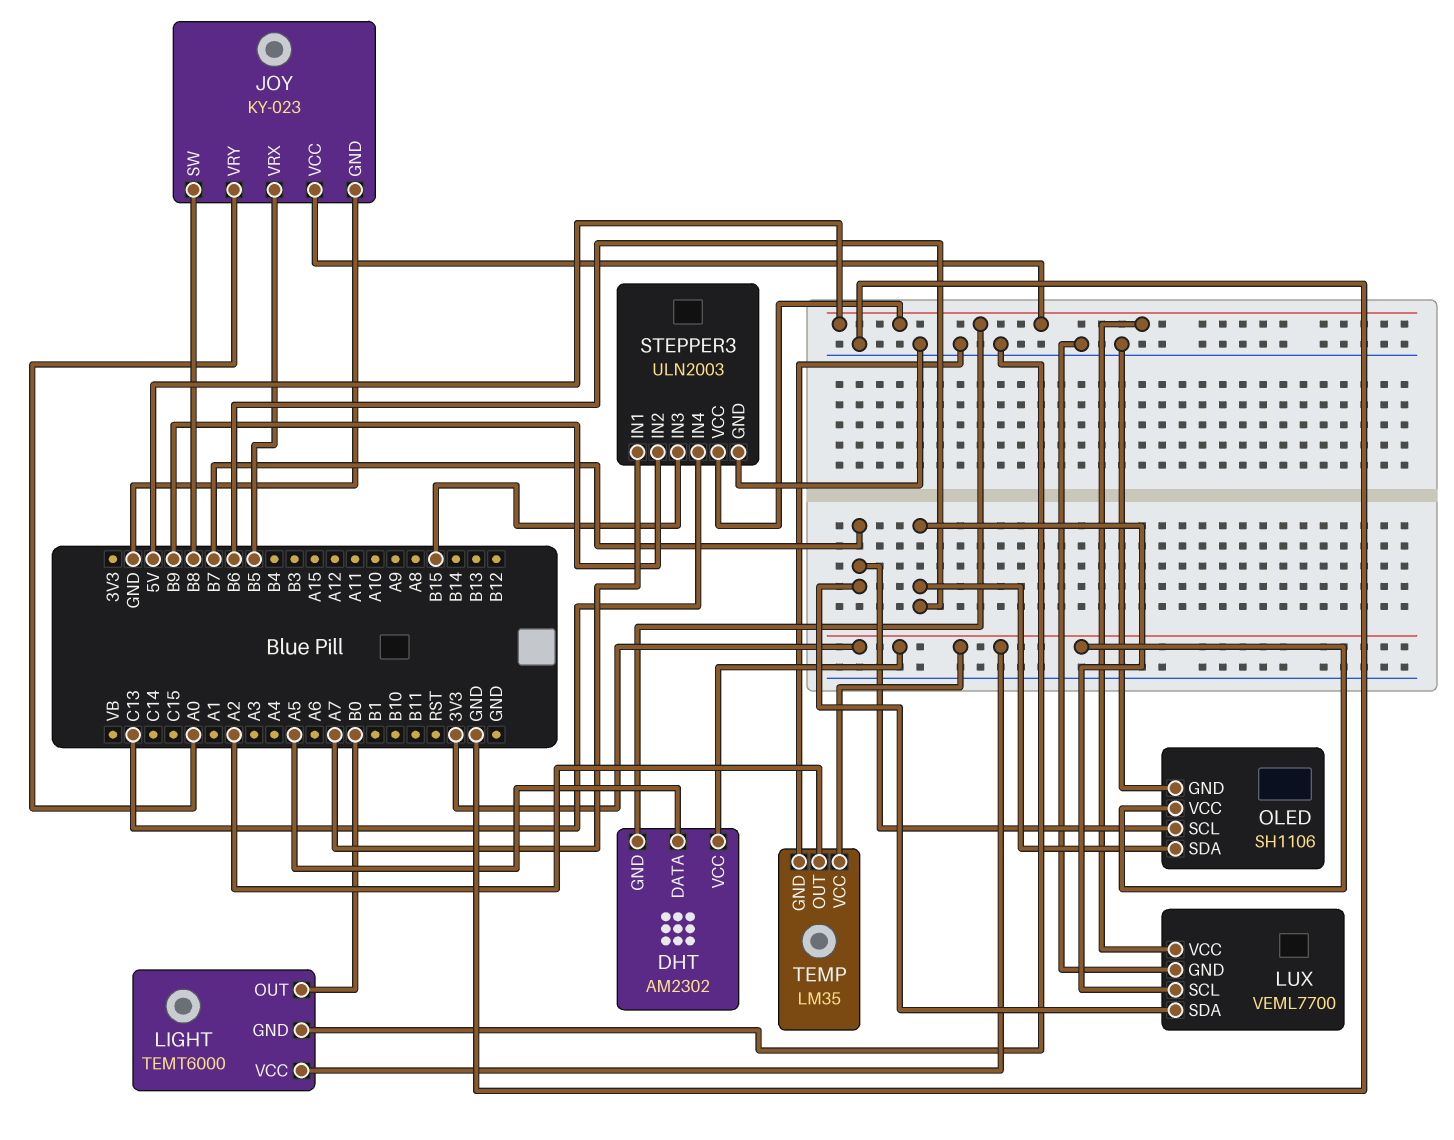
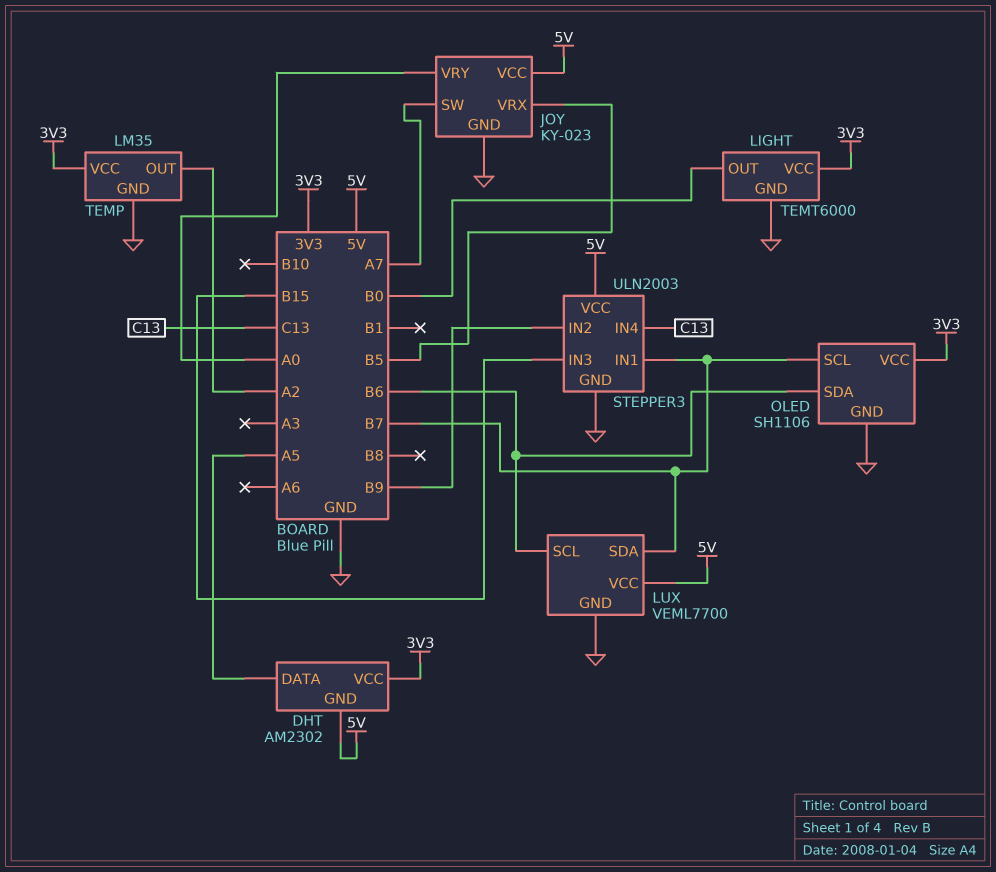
JOY pin SW: B8 -> A7
STEPPER3 pin IN1: A7 -> B7

